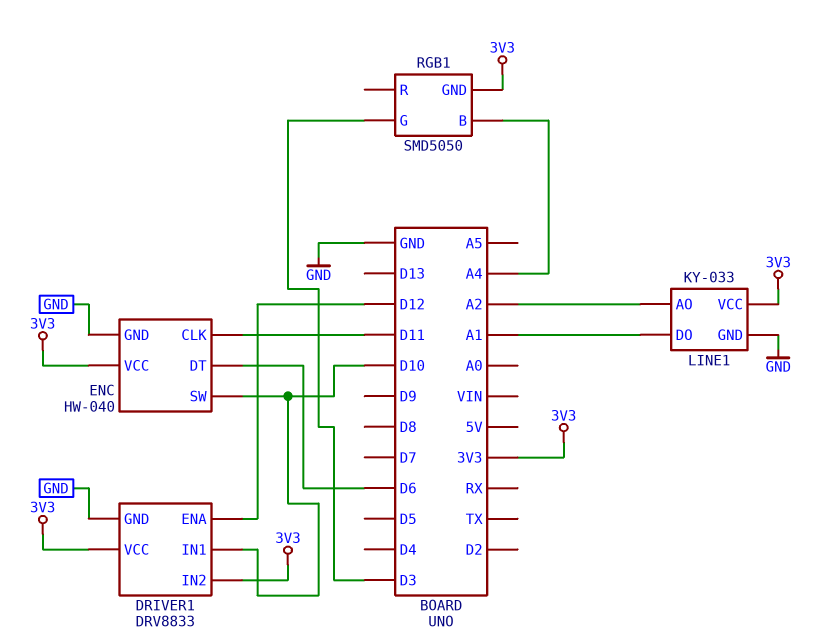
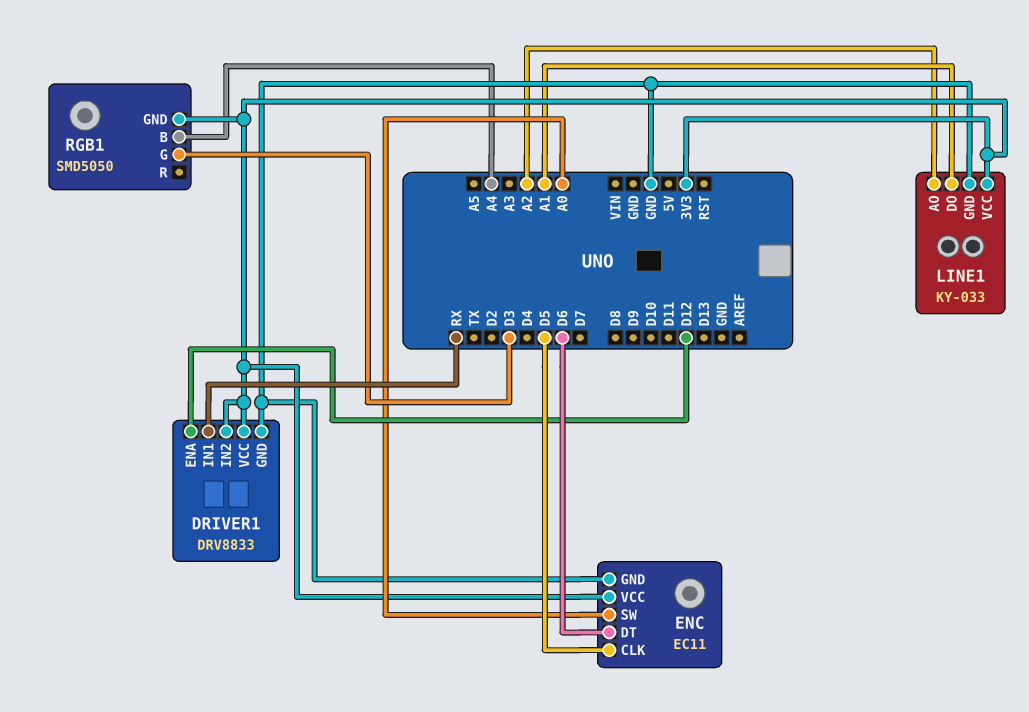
DRIVER1 pin IN1: D10 -> RX
ENC: HW-040 -> EC11
ENC pin CLK: D11 -> D5
ENC pin SW: D10 -> A0

